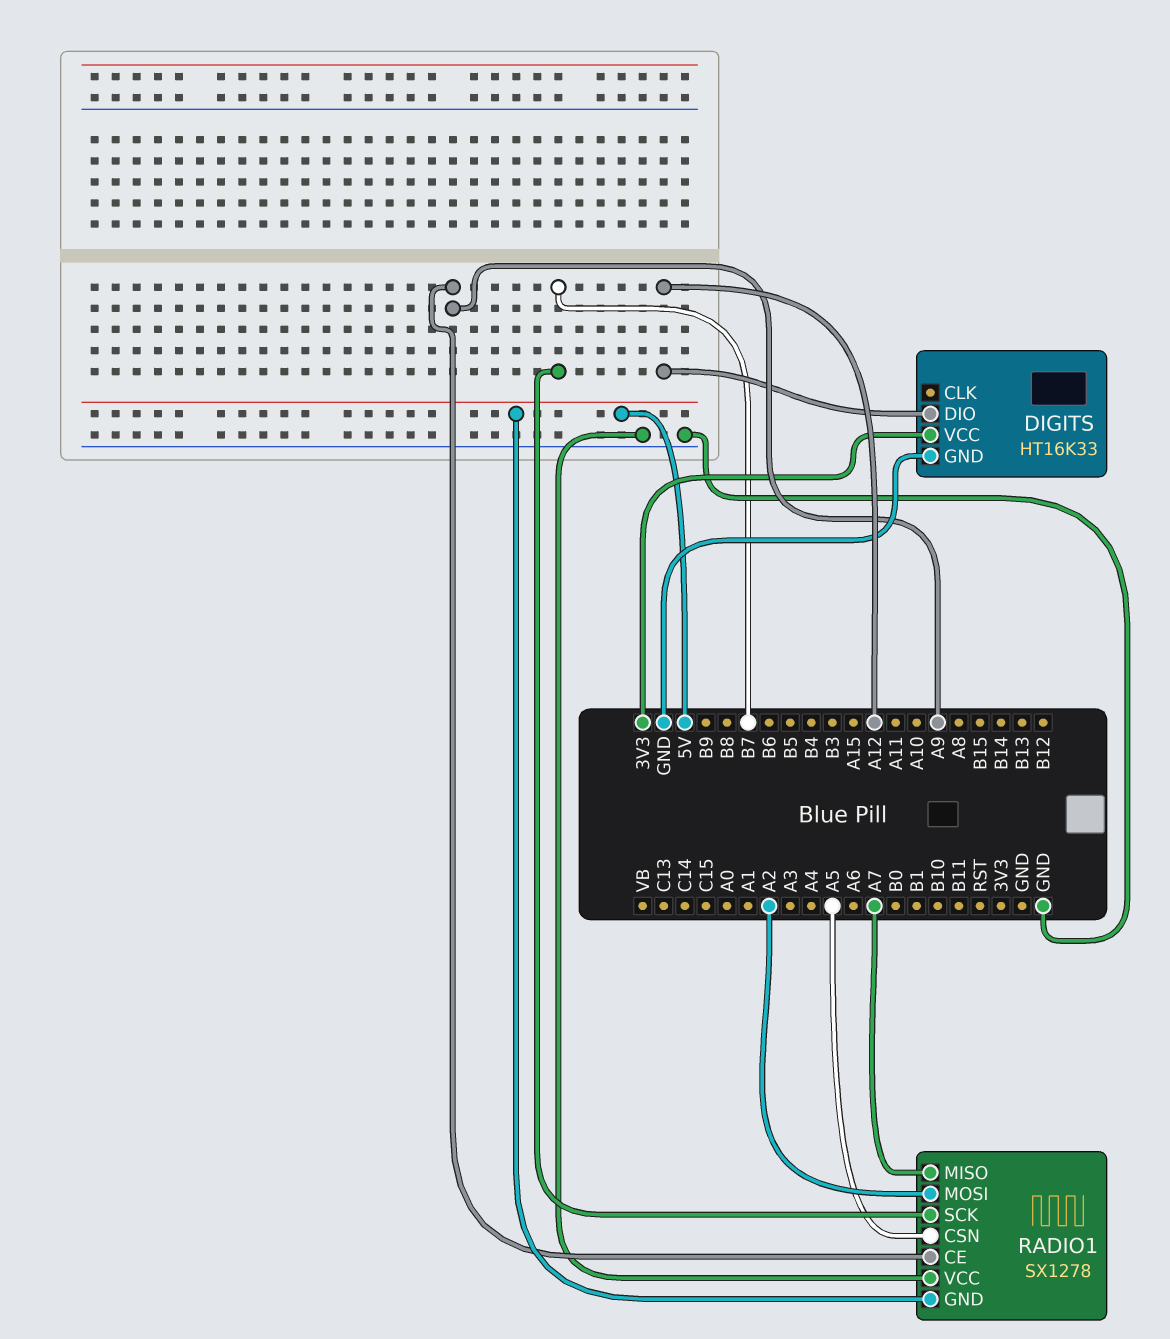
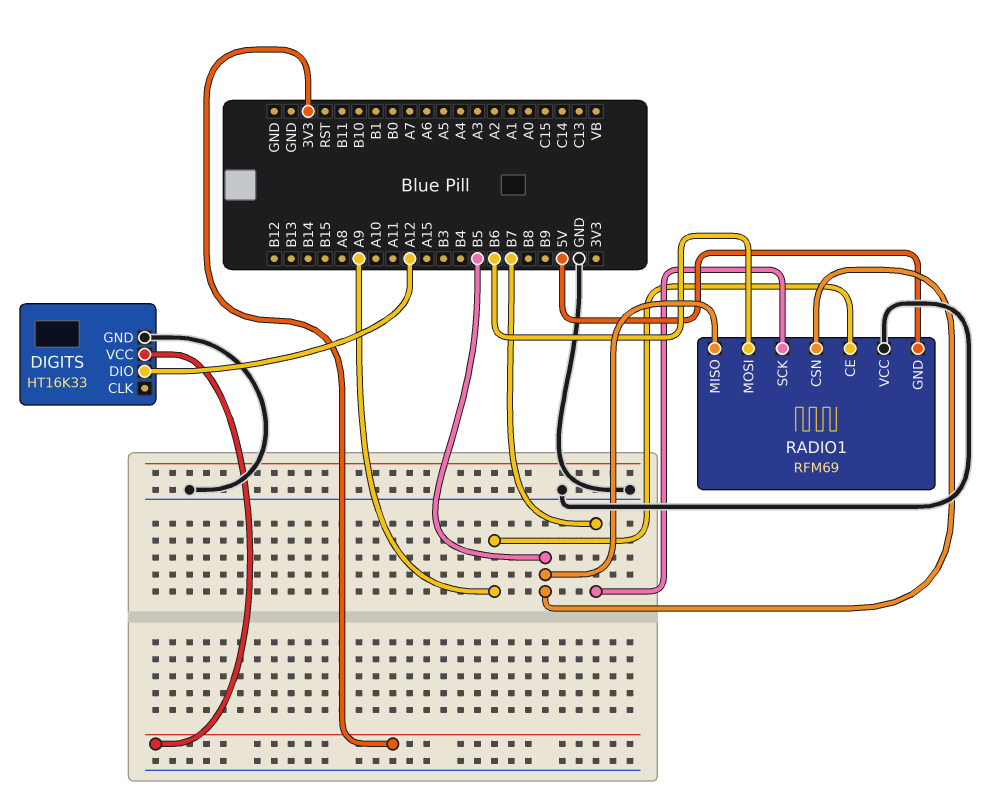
RADIO1: SX1278 -> RFM69
RADIO1 pin CSN: A5 -> B5
RADIO1 pin MISO: A7 -> B5
RADIO1 pin MOSI: A2 -> B6

